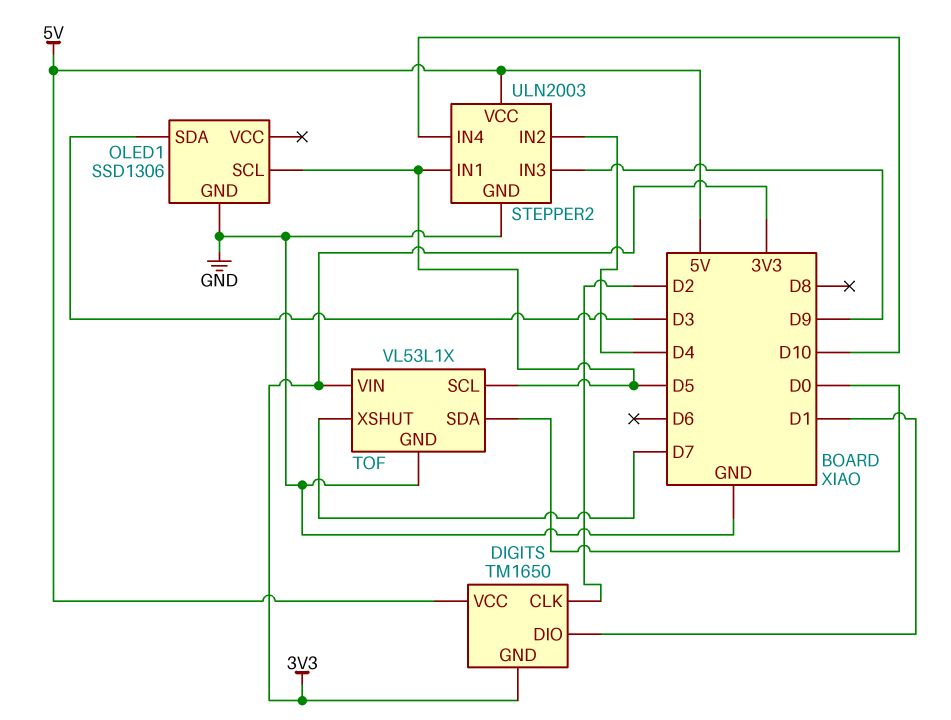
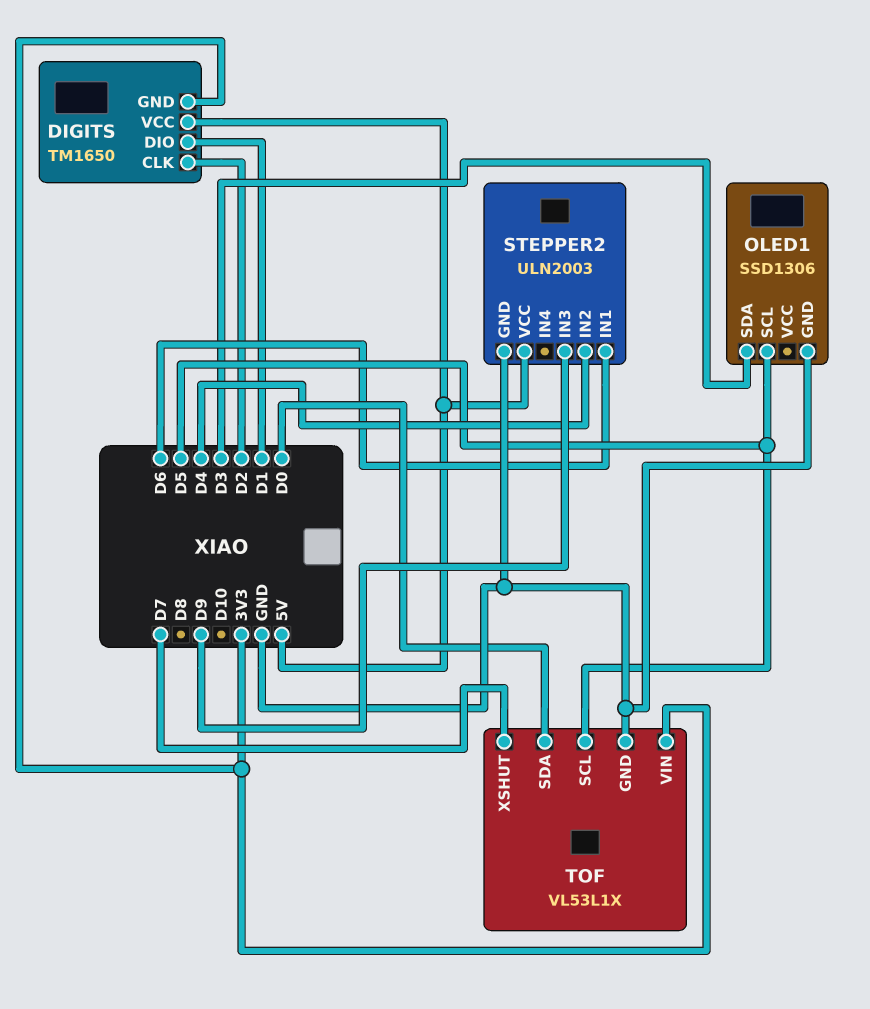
STEPPER2 pin IN1: D5 -> D6
STEPPER2 pin IN4: D10 -> none

